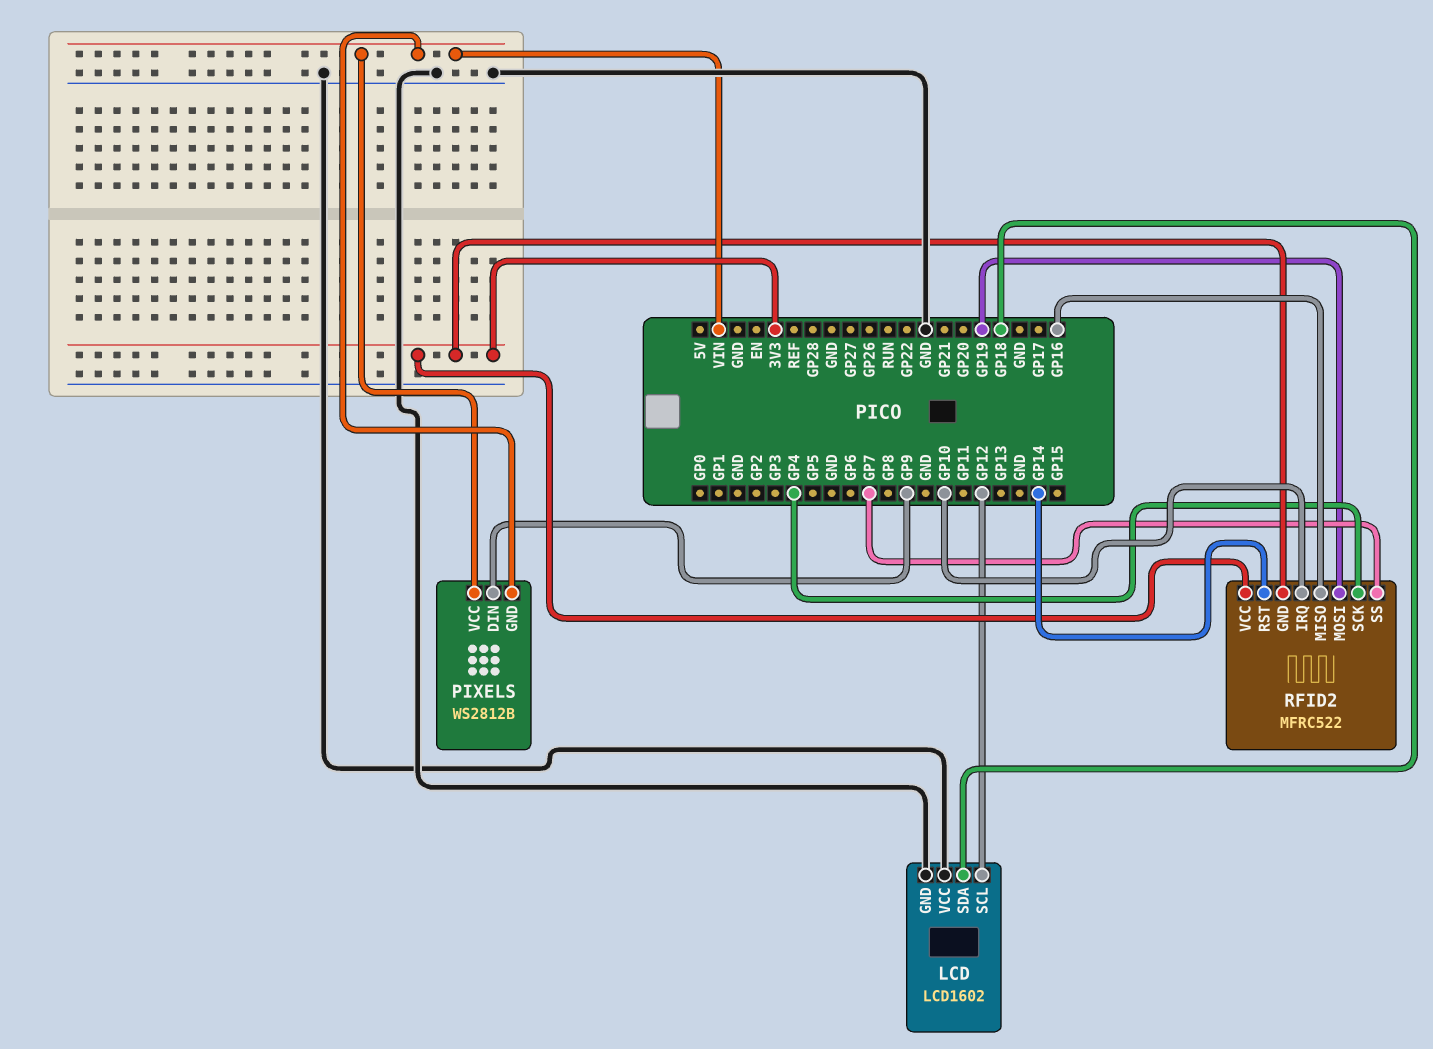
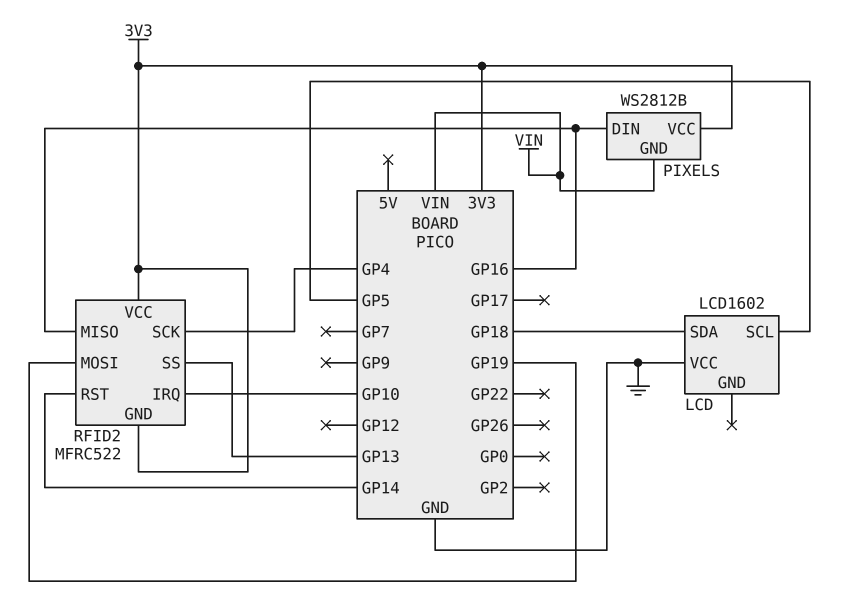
LCD pin GND: GND -> none
LCD pin SCL: GP12 -> GP5
PIXELS pin DIN: GP9 -> GP16
PIXELS pin VCC: VIN -> 3V3
RFID2 pin SS: GP7 -> GP13

